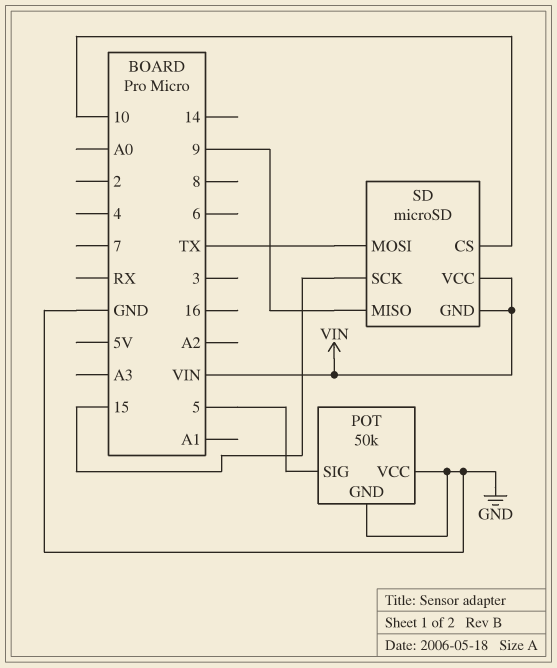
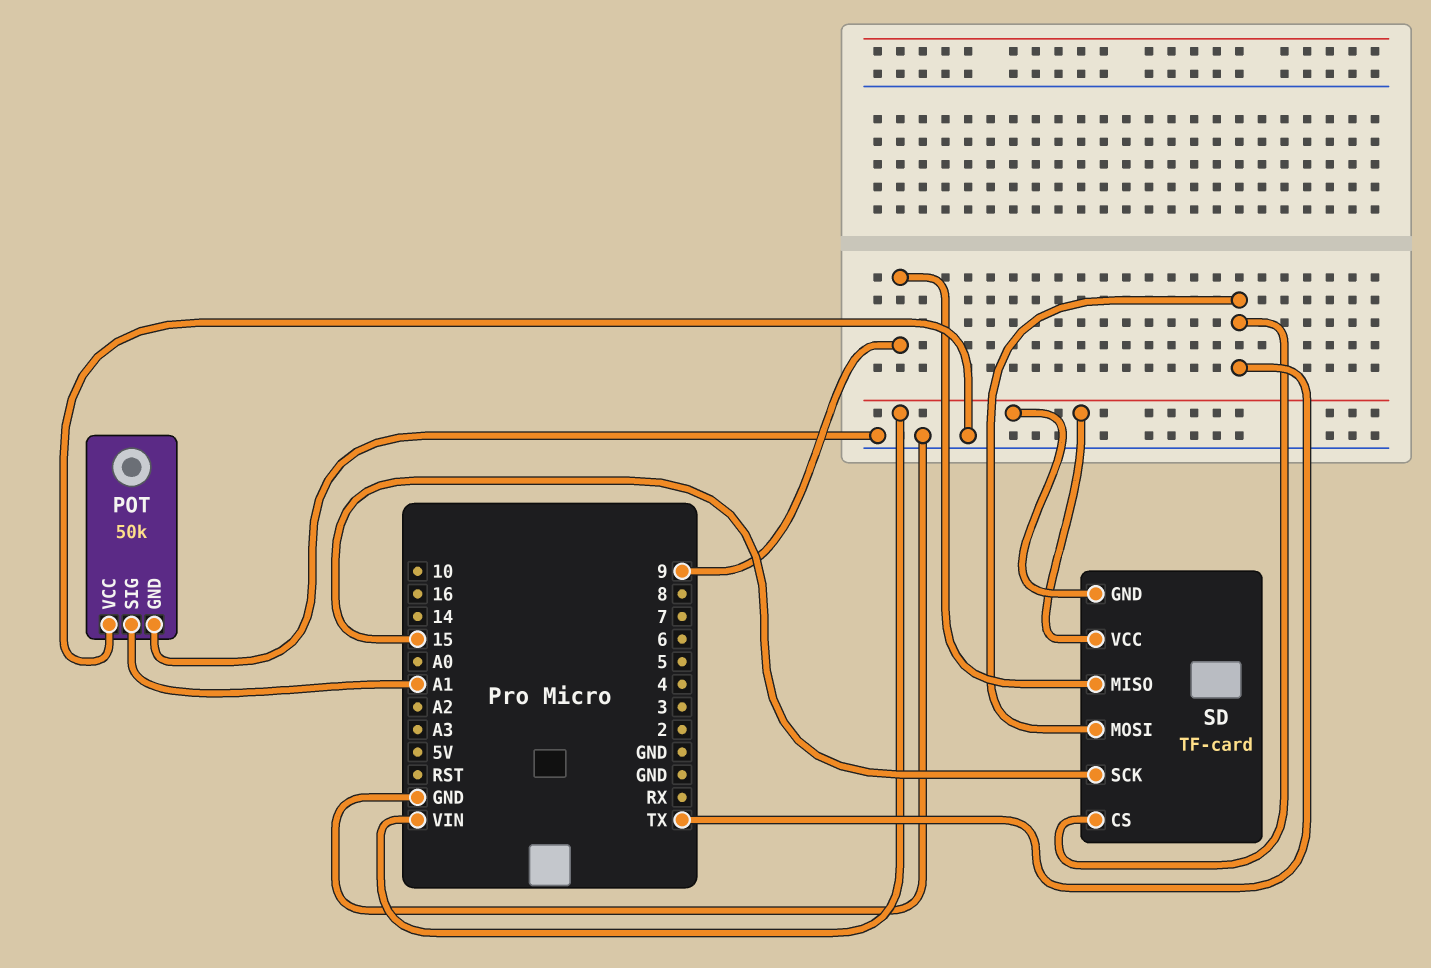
POT pin SIG: 5 -> A1
SD: microSD -> TF-card
SD pin CS: 10 -> TX

